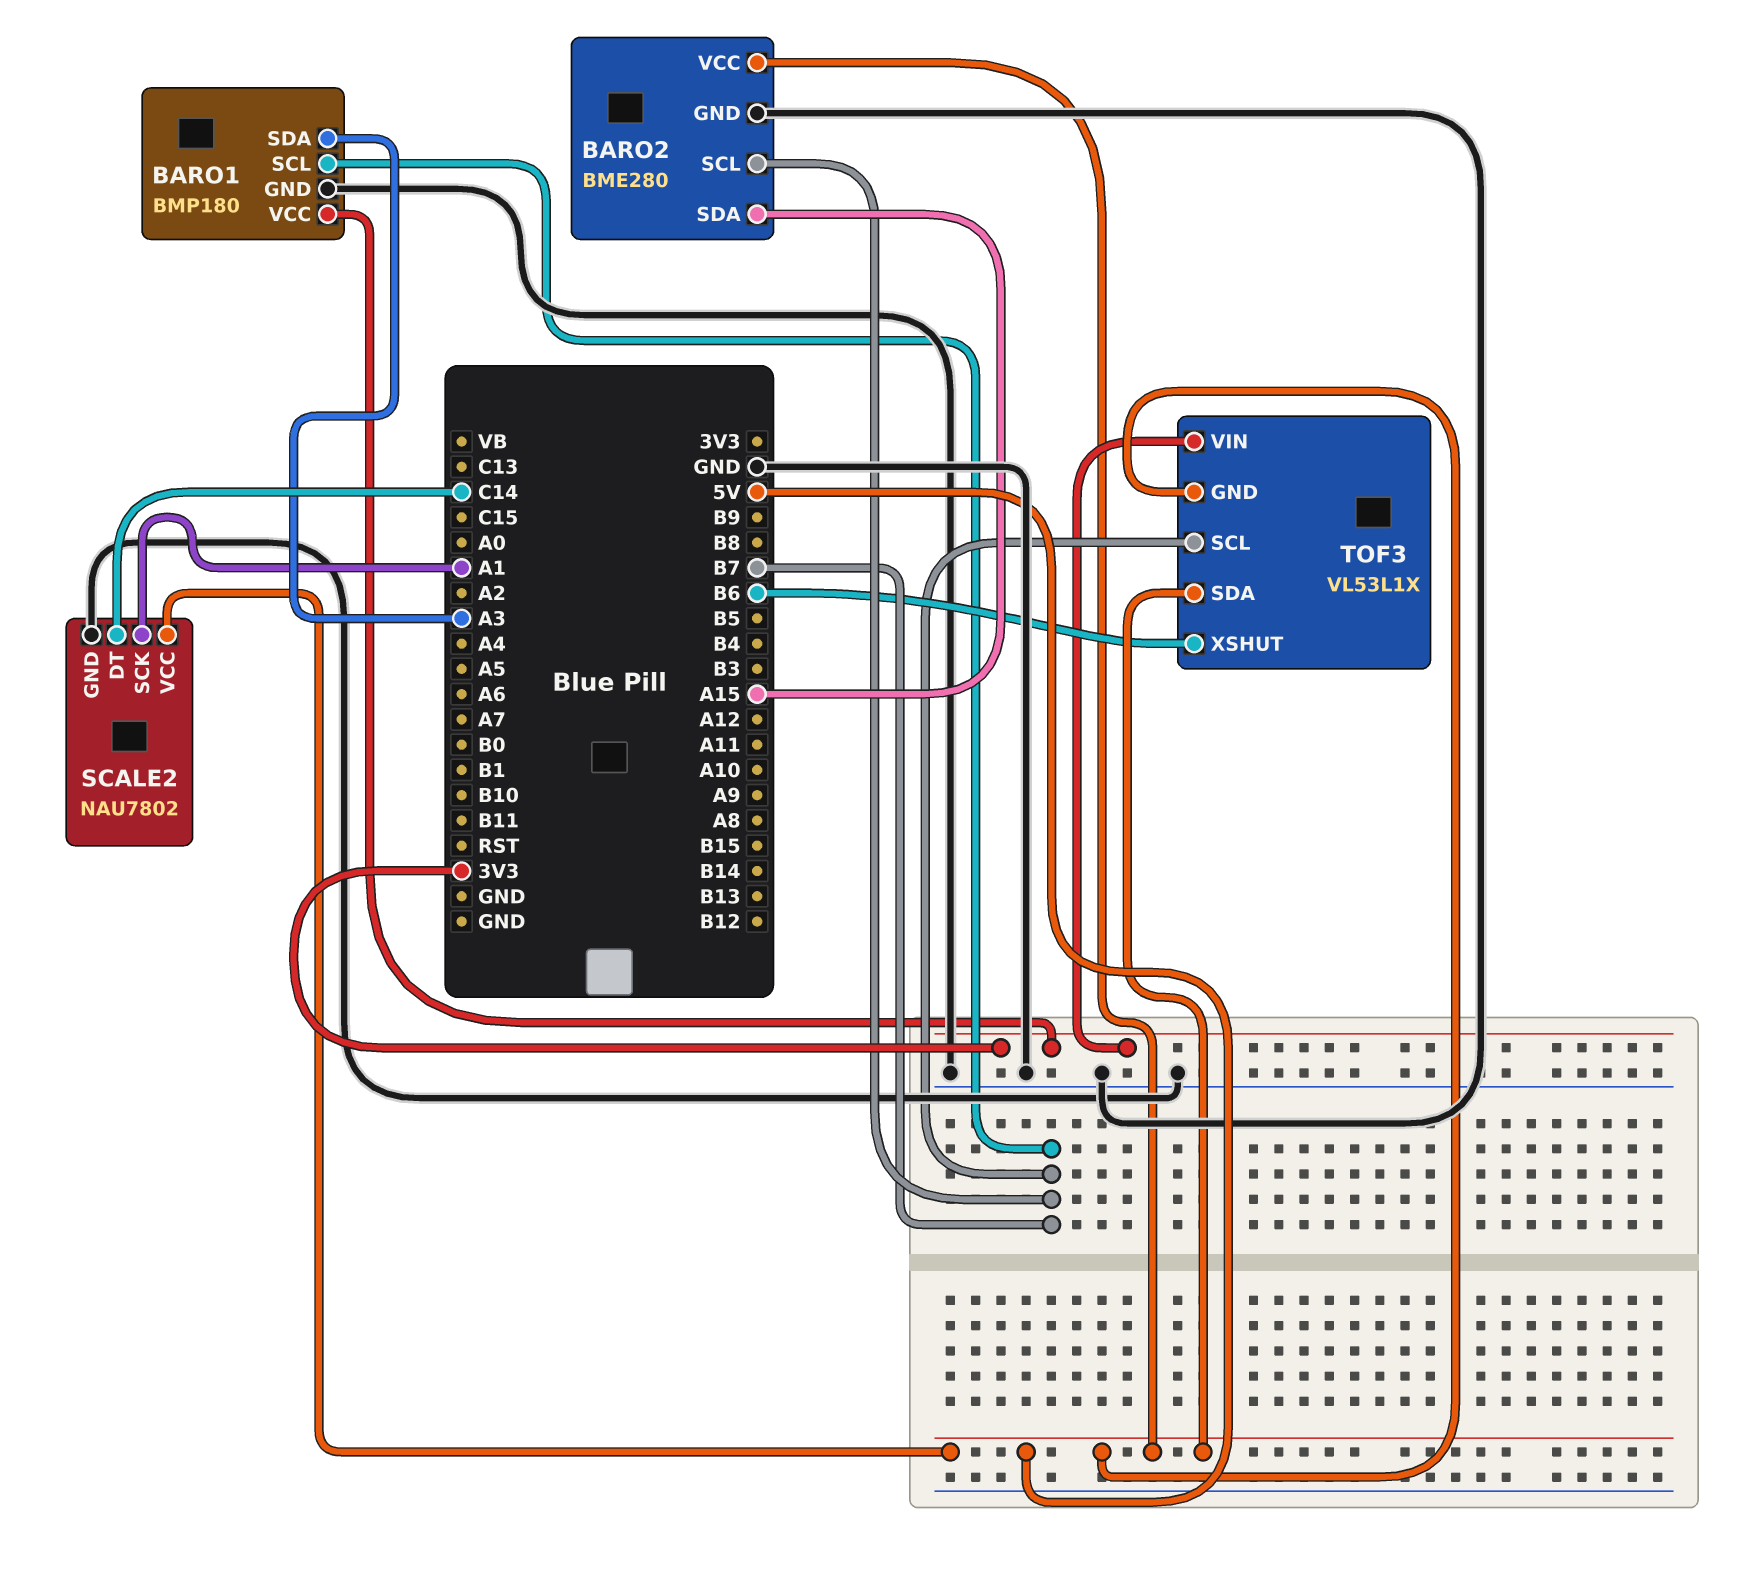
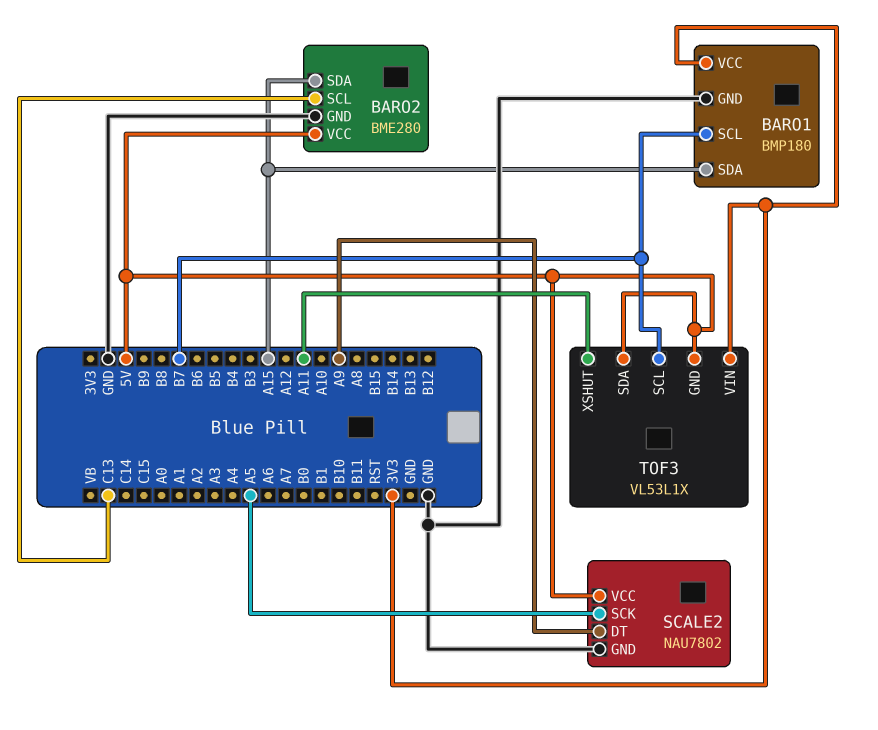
BARO1 pin SDA: A3 -> A15
BARO2 pin SCL: B7 -> C13
SCALE2 pin DT: C14 -> A9
SCALE2 pin SCK: A1 -> A5
TOF3 pin XSHUT: B6 -> A11

